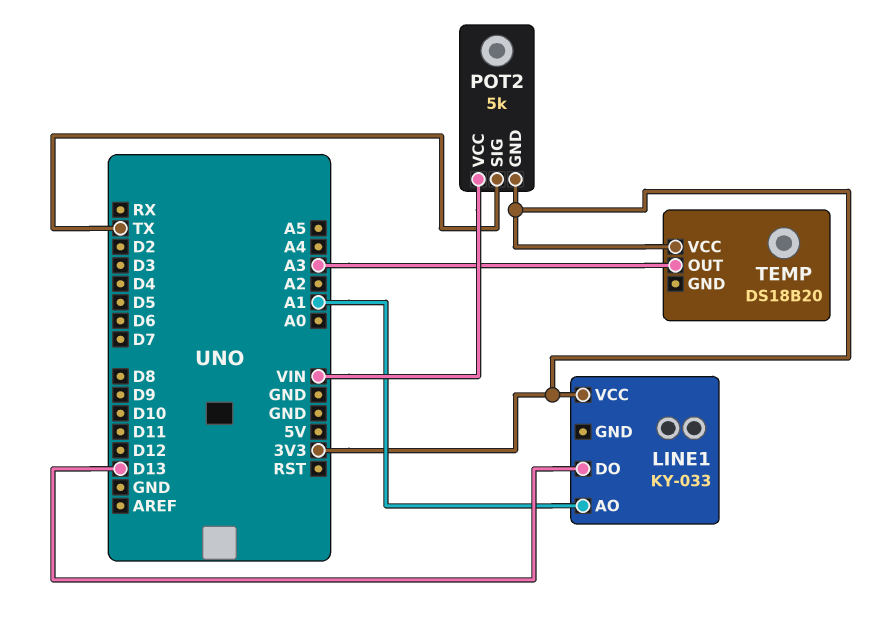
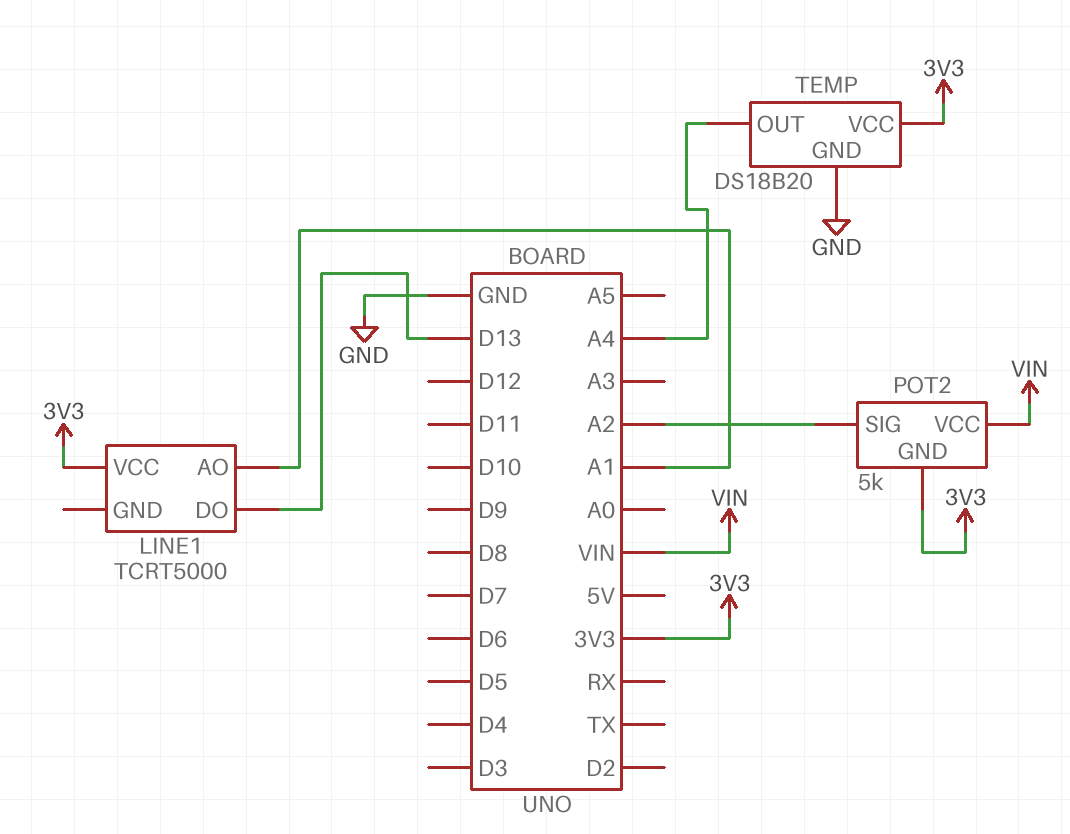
LINE1: KY-033 -> TCRT5000
POT2 pin SIG: TX -> A2
TEMP pin GND: none -> GND
TEMP pin OUT: A3 -> A4

